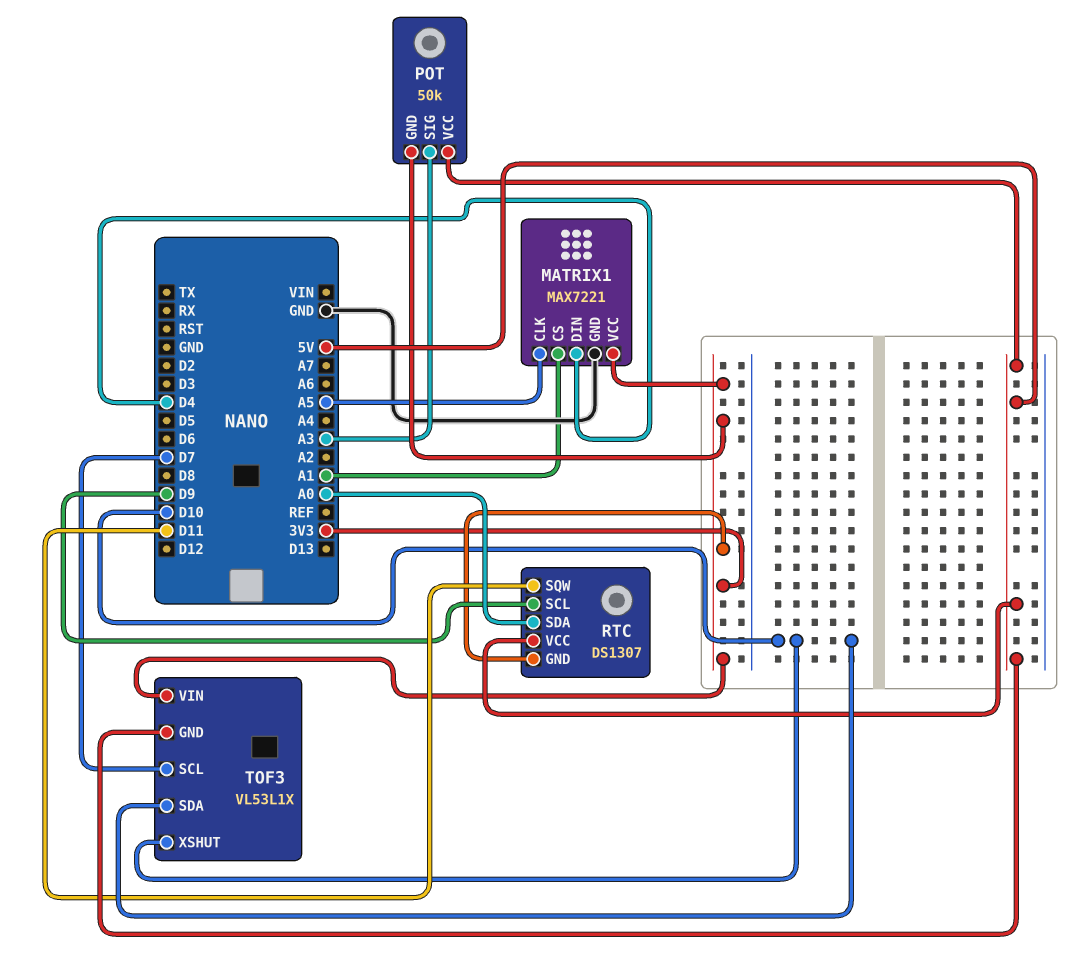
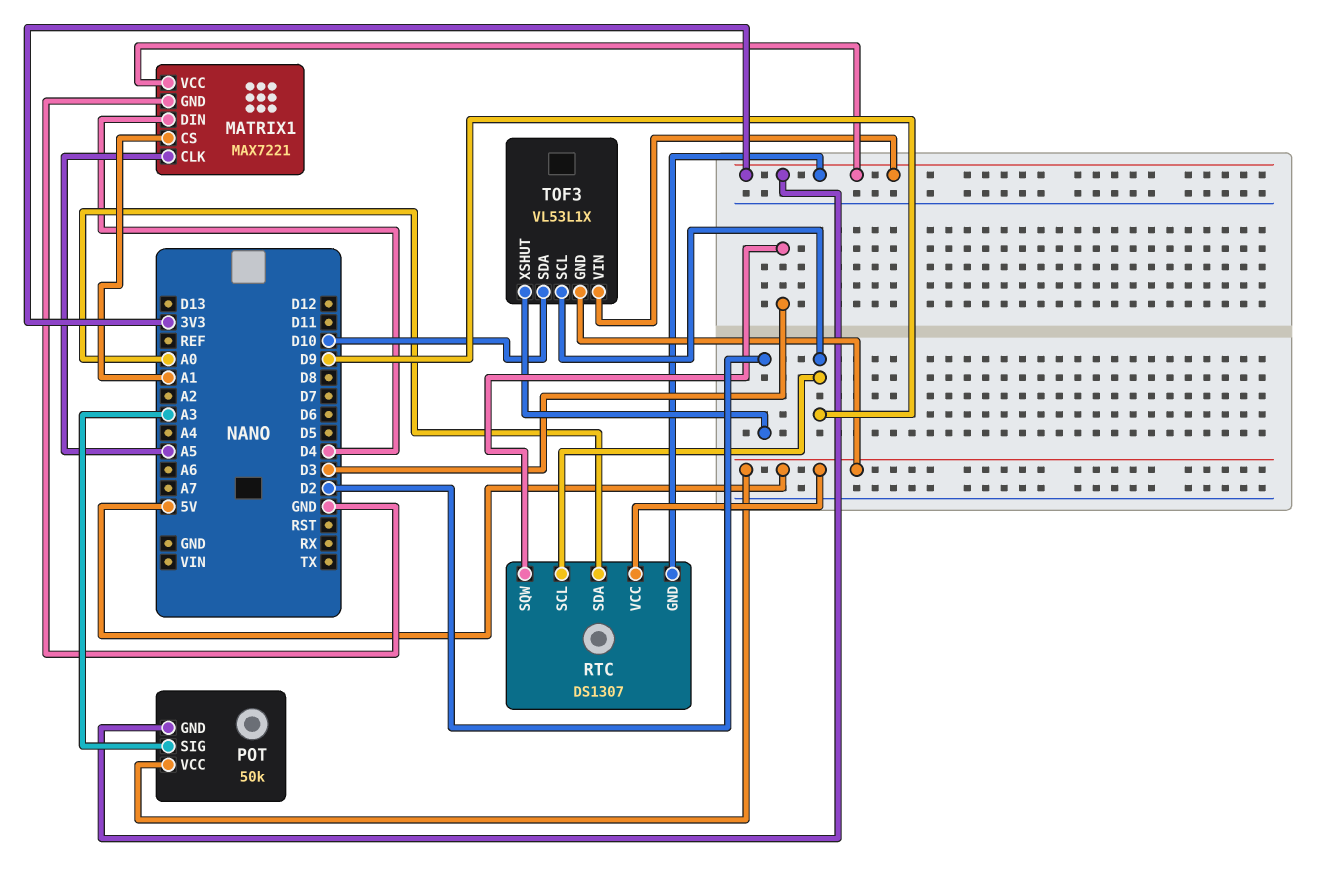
RTC pin SQW: D11 -> D3
TOF3 pin SCL: D7 -> D9
TOF3 pin XSHUT: D10 -> D2

